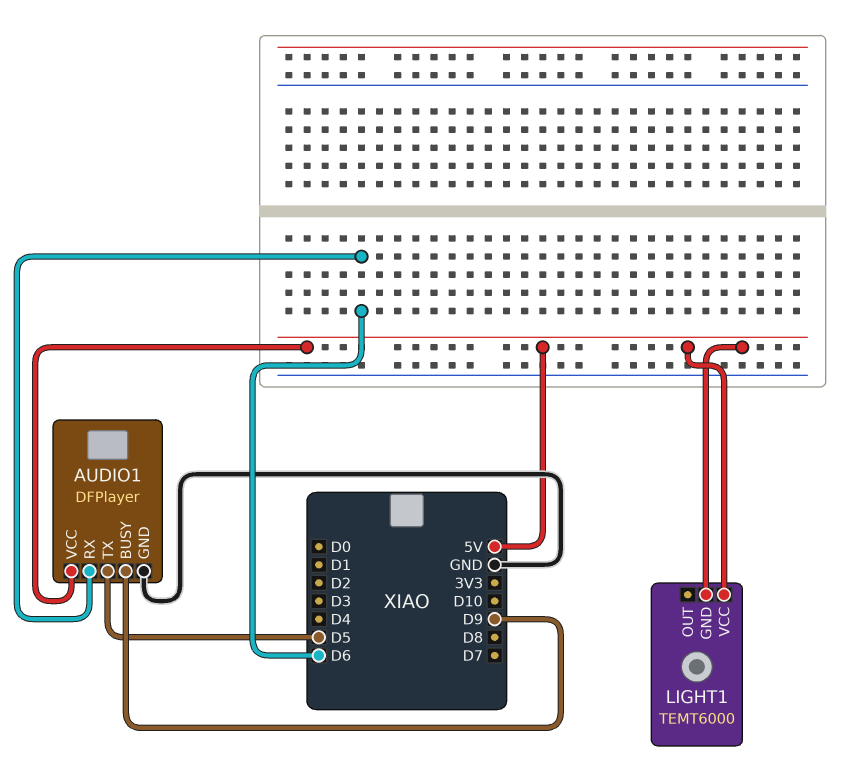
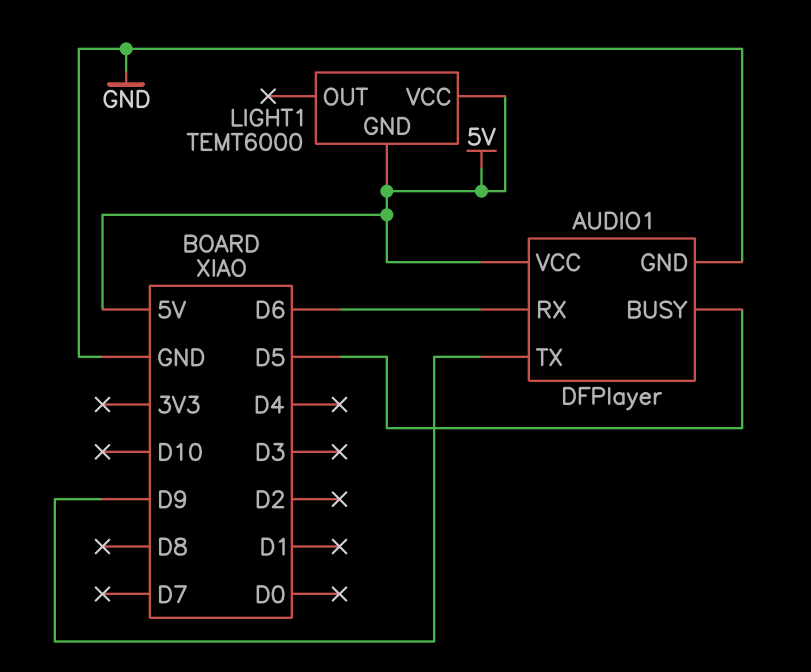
AUDIO1 pin BUSY: D9 -> D5
AUDIO1 pin TX: D5 -> D9

